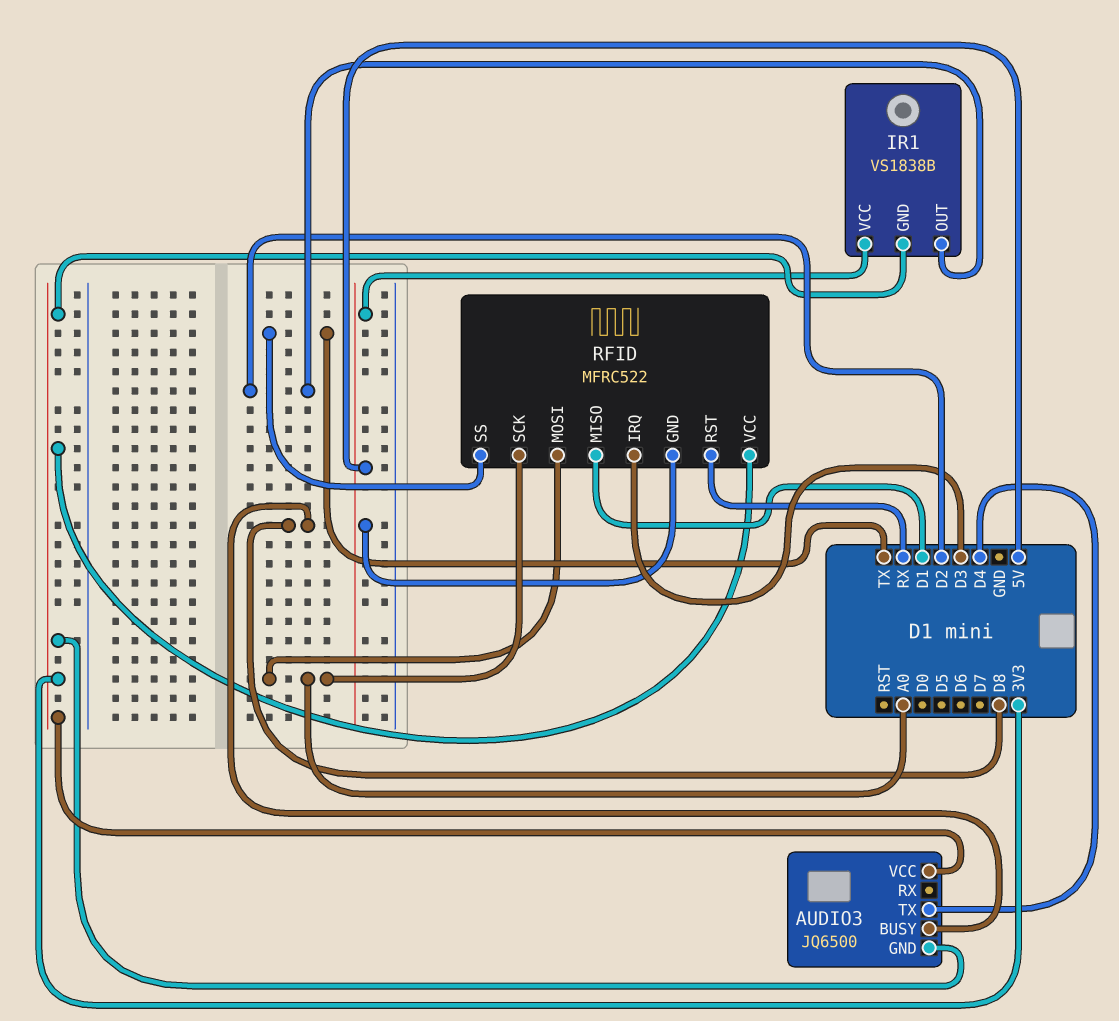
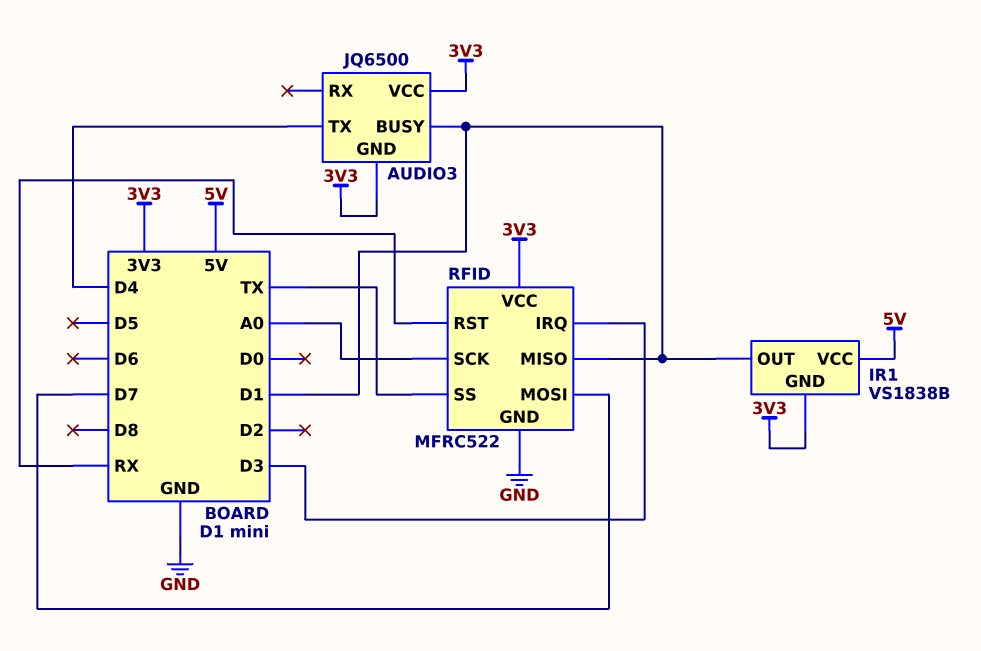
AUDIO3 pin BUSY: D8 -> D1
IR1 pin OUT: D2 -> D1
RFID pin GND: 5V -> GND
RFID pin MOSI: A0 -> D7

